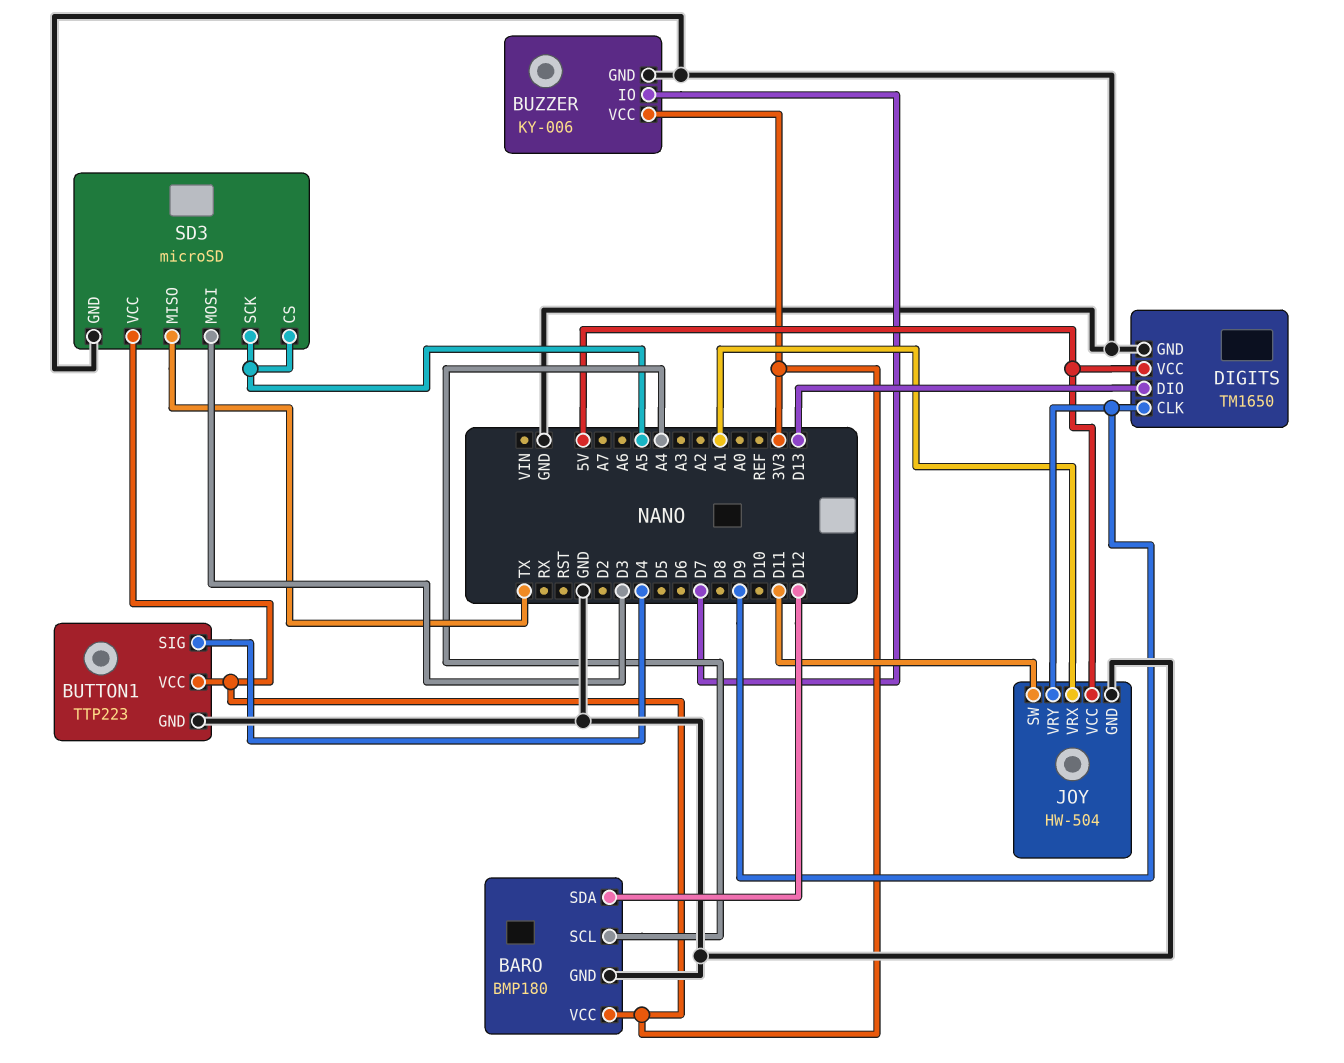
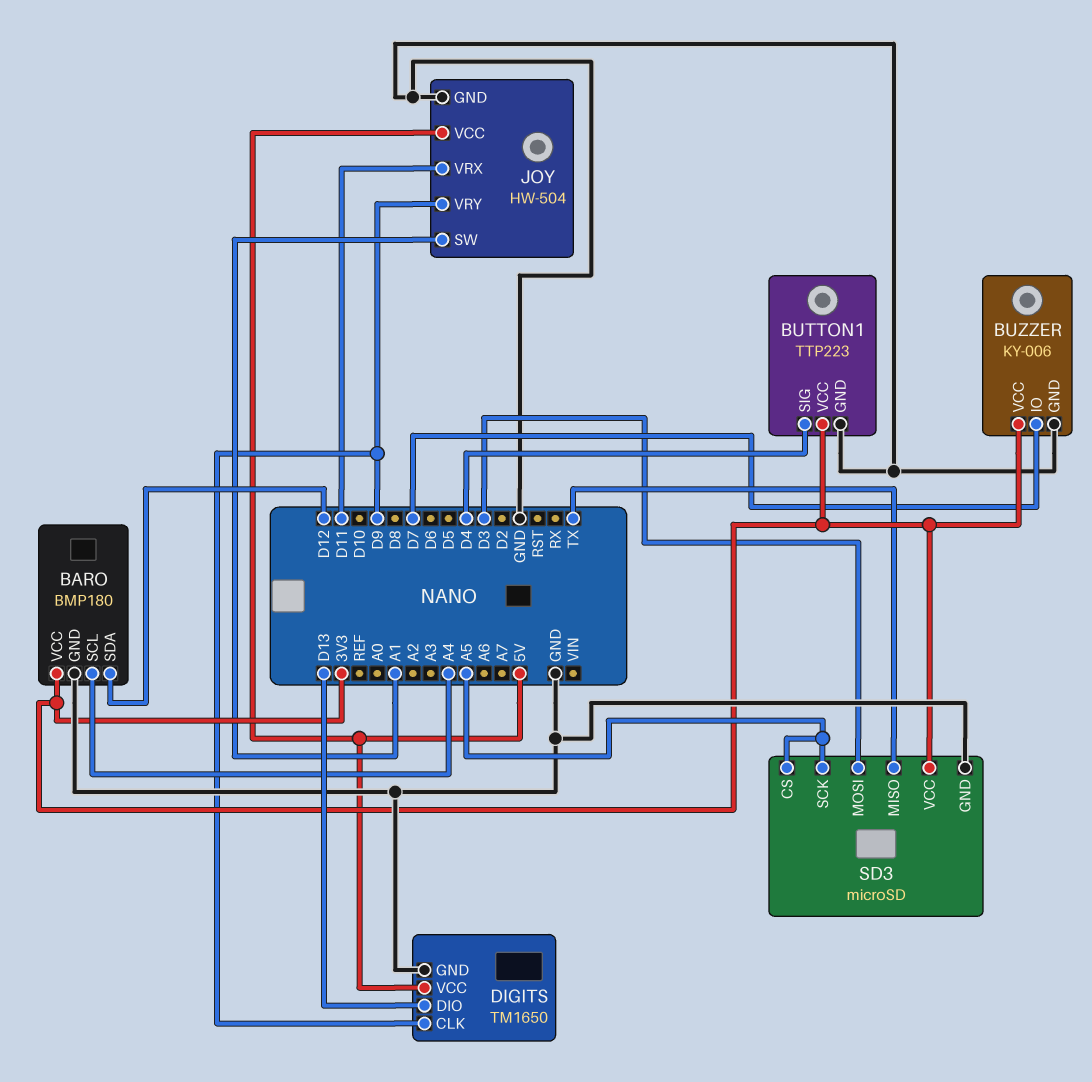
JOY pin SW: D11 -> A1
JOY pin VRX: A1 -> D11

